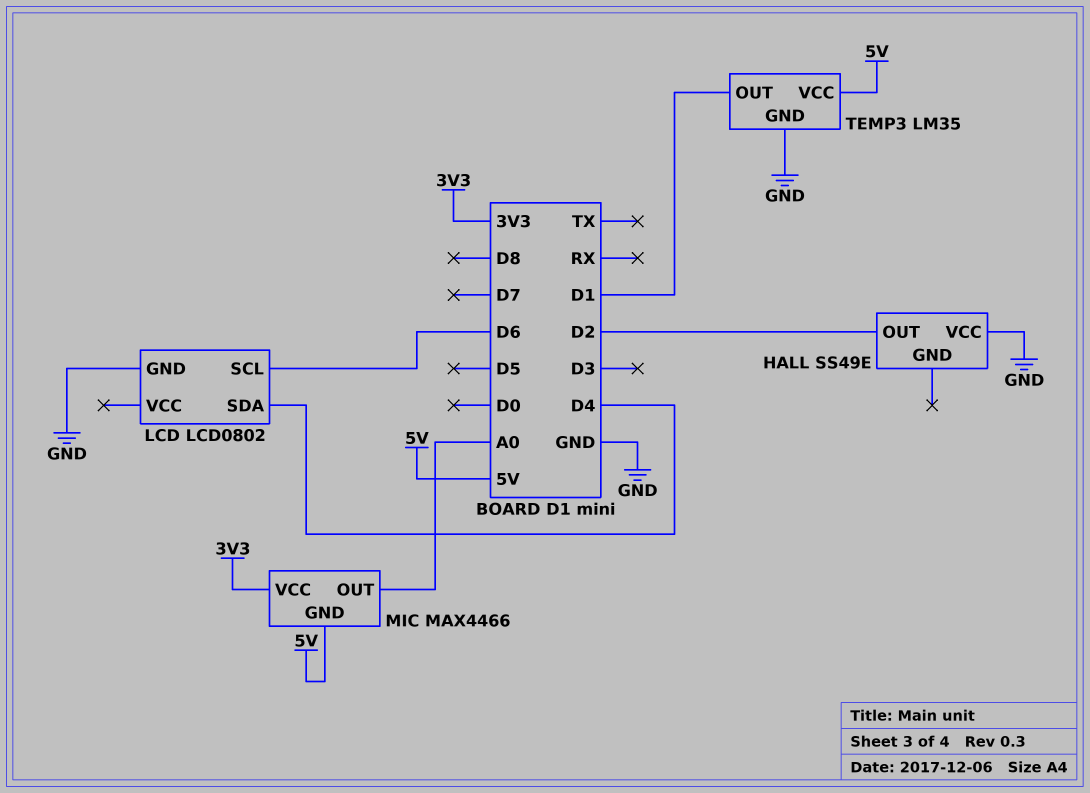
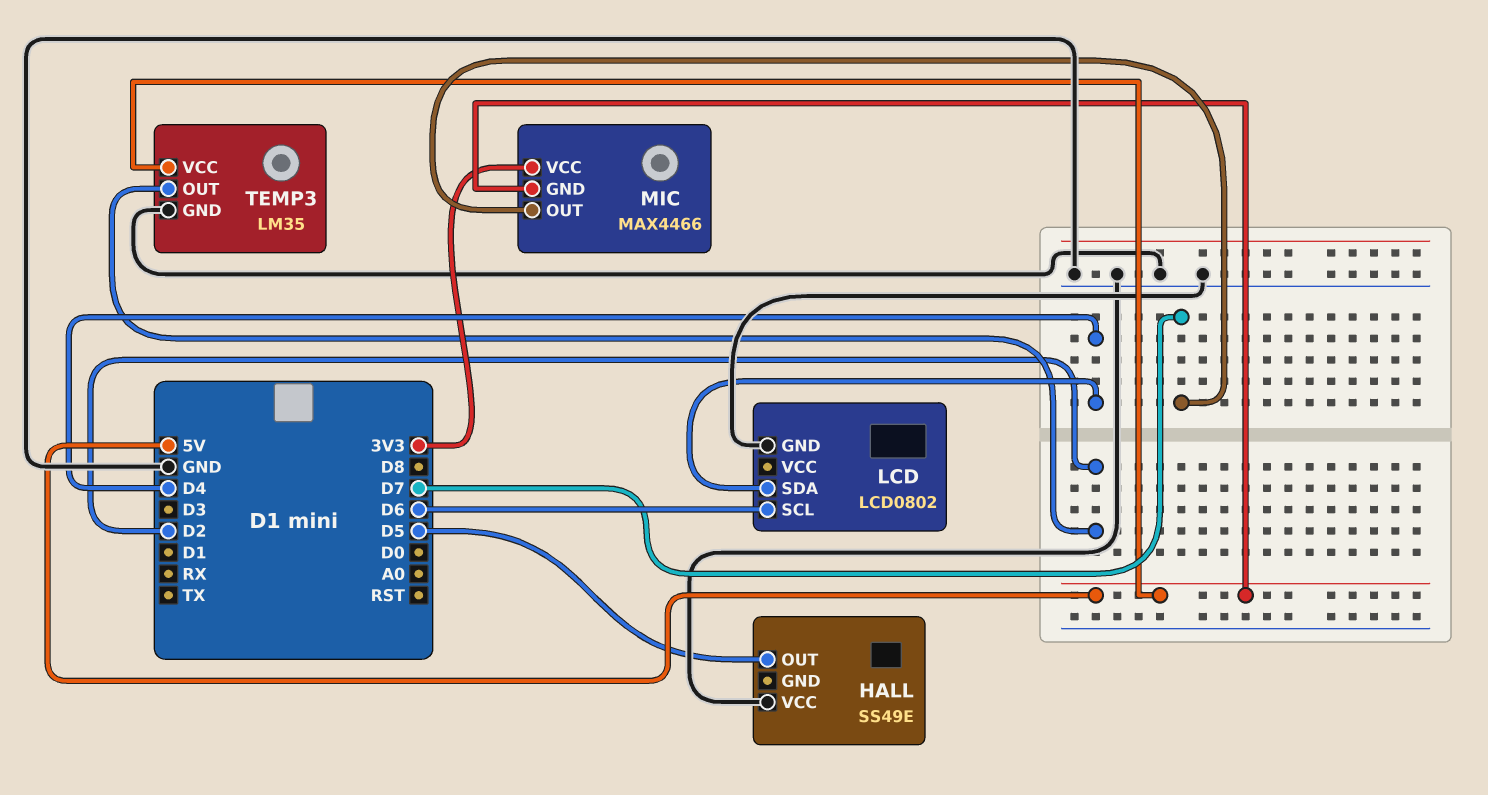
HALL pin OUT: D2 -> D5
MIC pin OUT: A0 -> D7
TEMP3 pin OUT: D1 -> D2

